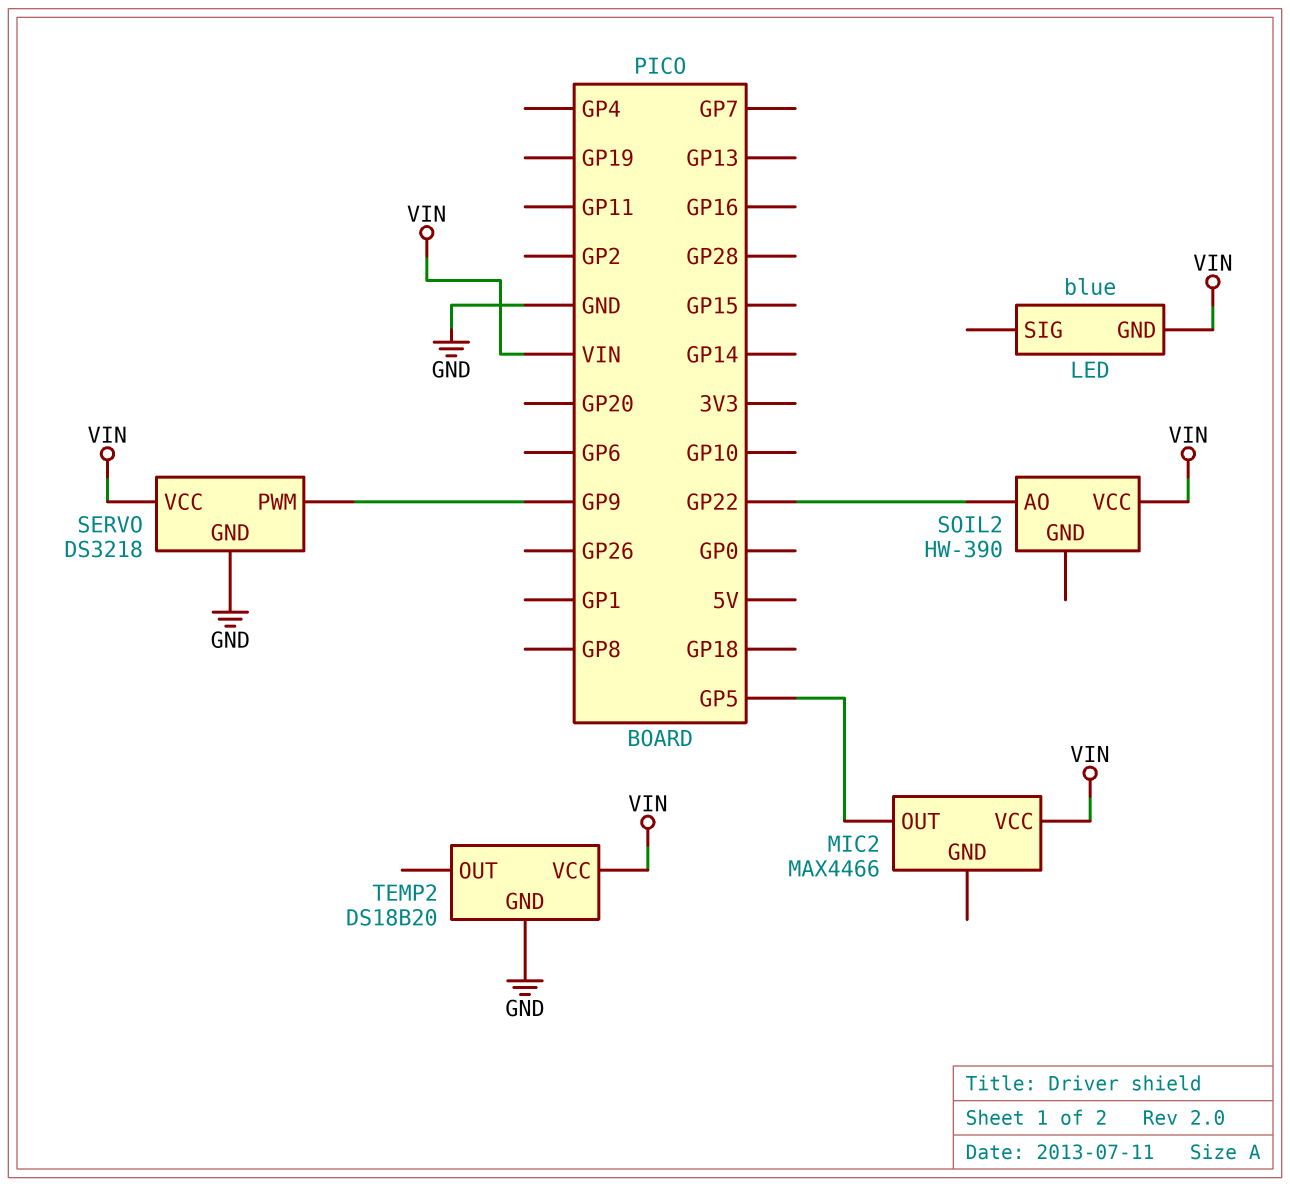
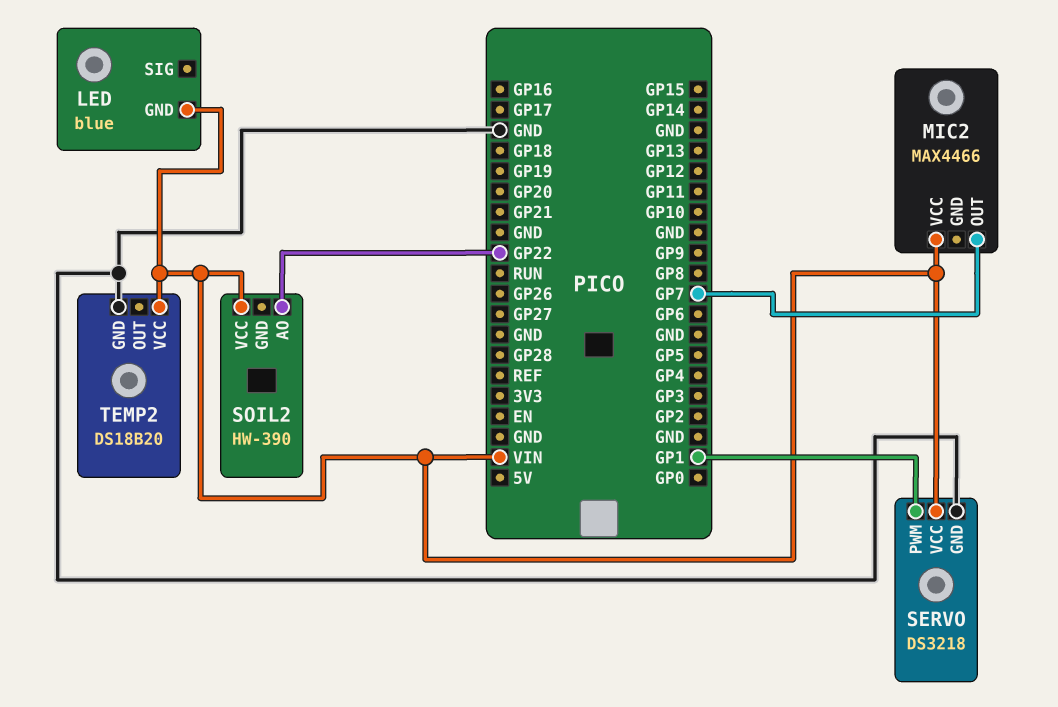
MIC2 pin OUT: GP5 -> GP7
SERVO pin PWM: GP9 -> GP1

